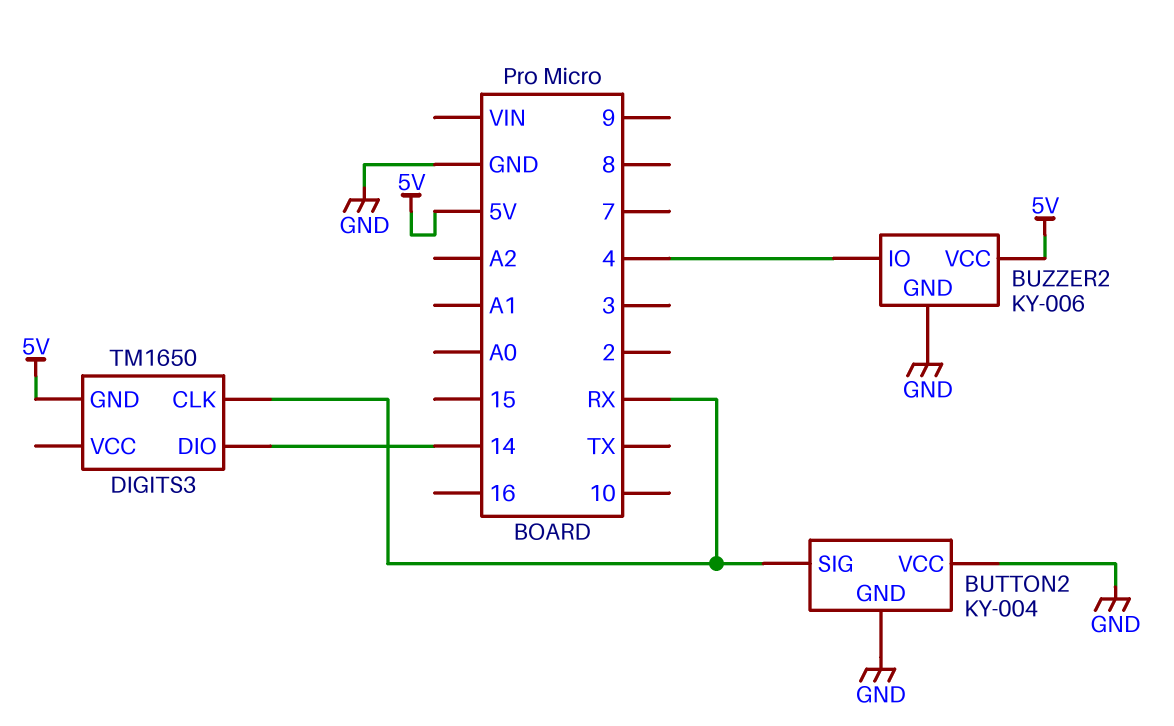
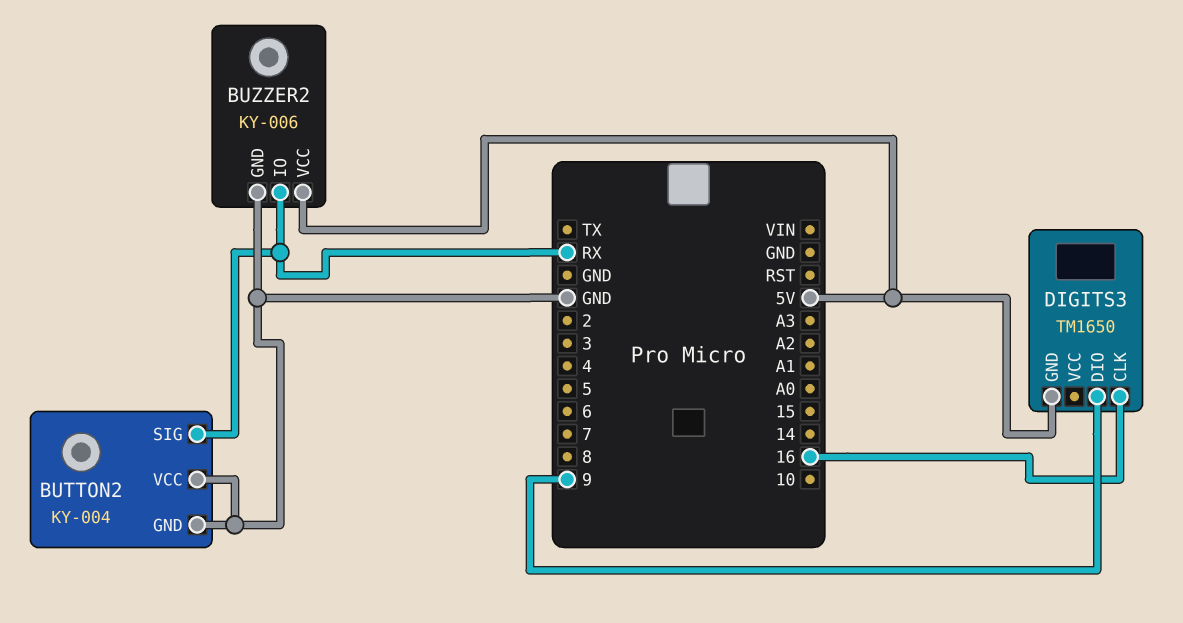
BUZZER2 pin IO: 4 -> RX
DIGITS3 pin CLK: RX -> 16
DIGITS3 pin DIO: 14 -> 9

